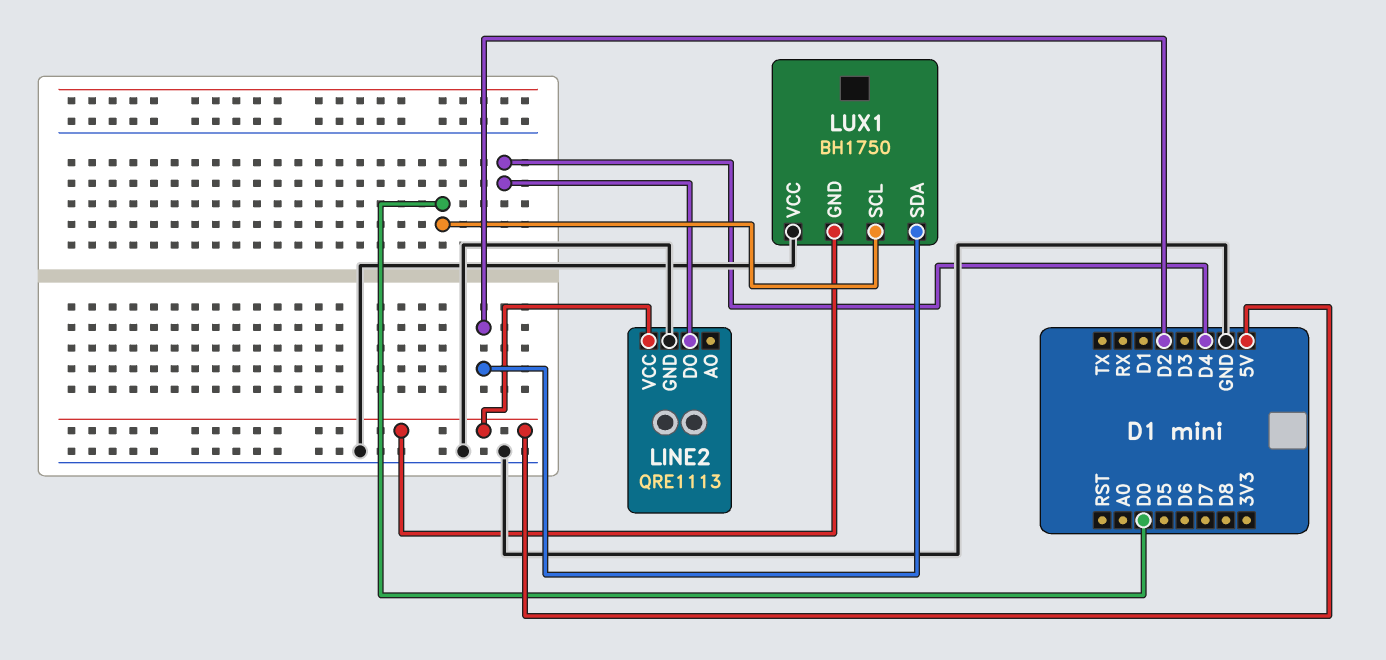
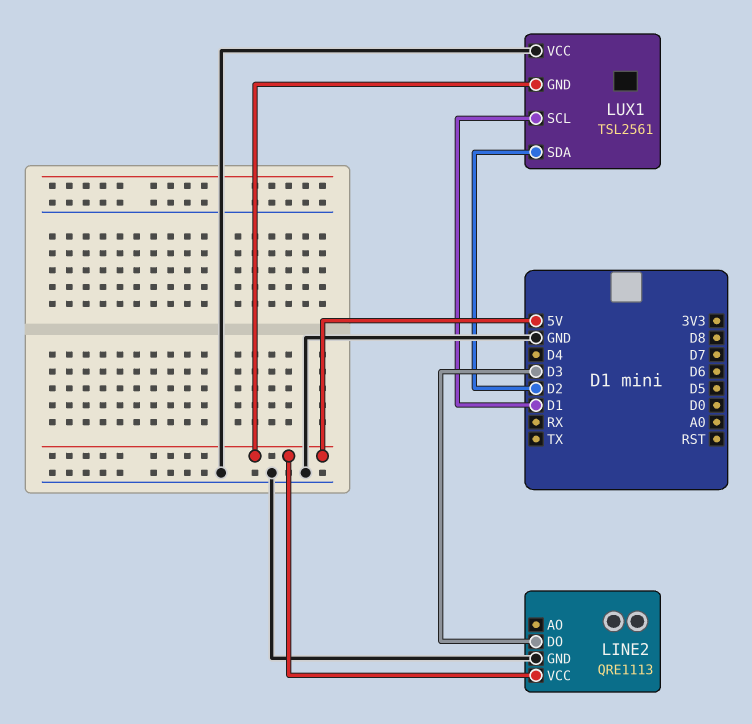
LINE2 pin DO: D4 -> D3
LUX1: BH1750 -> TSL2561
LUX1 pin SCL: D0 -> D1

